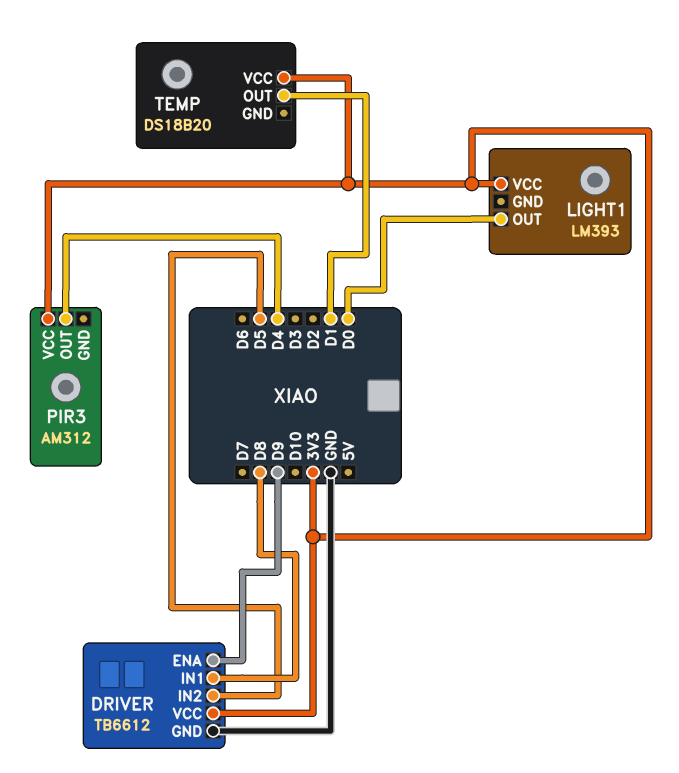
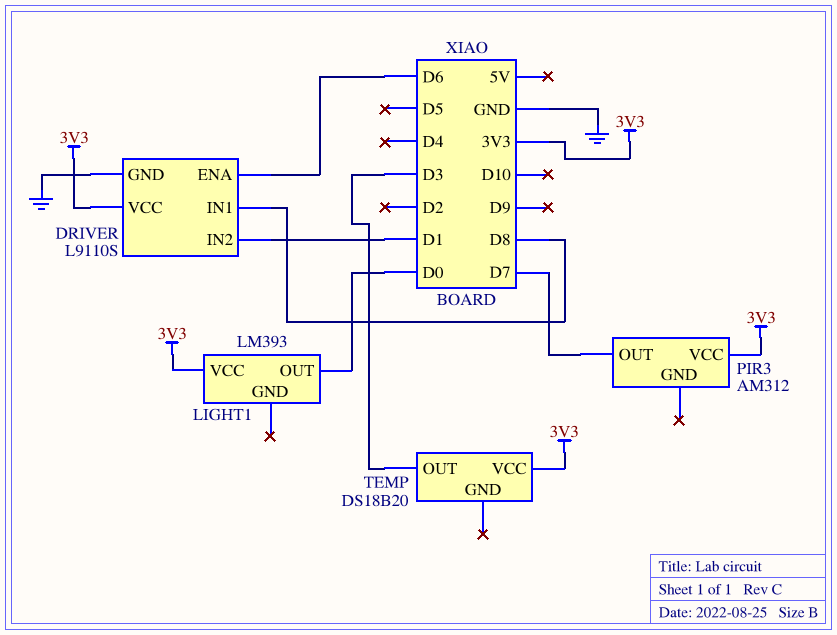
DRIVER: TB6612 -> L9110S
DRIVER pin ENA: D9 -> D6
DRIVER pin IN2: D5 -> D1
PIR3 pin OUT: D4 -> D7
TEMP pin OUT: D1 -> D3

